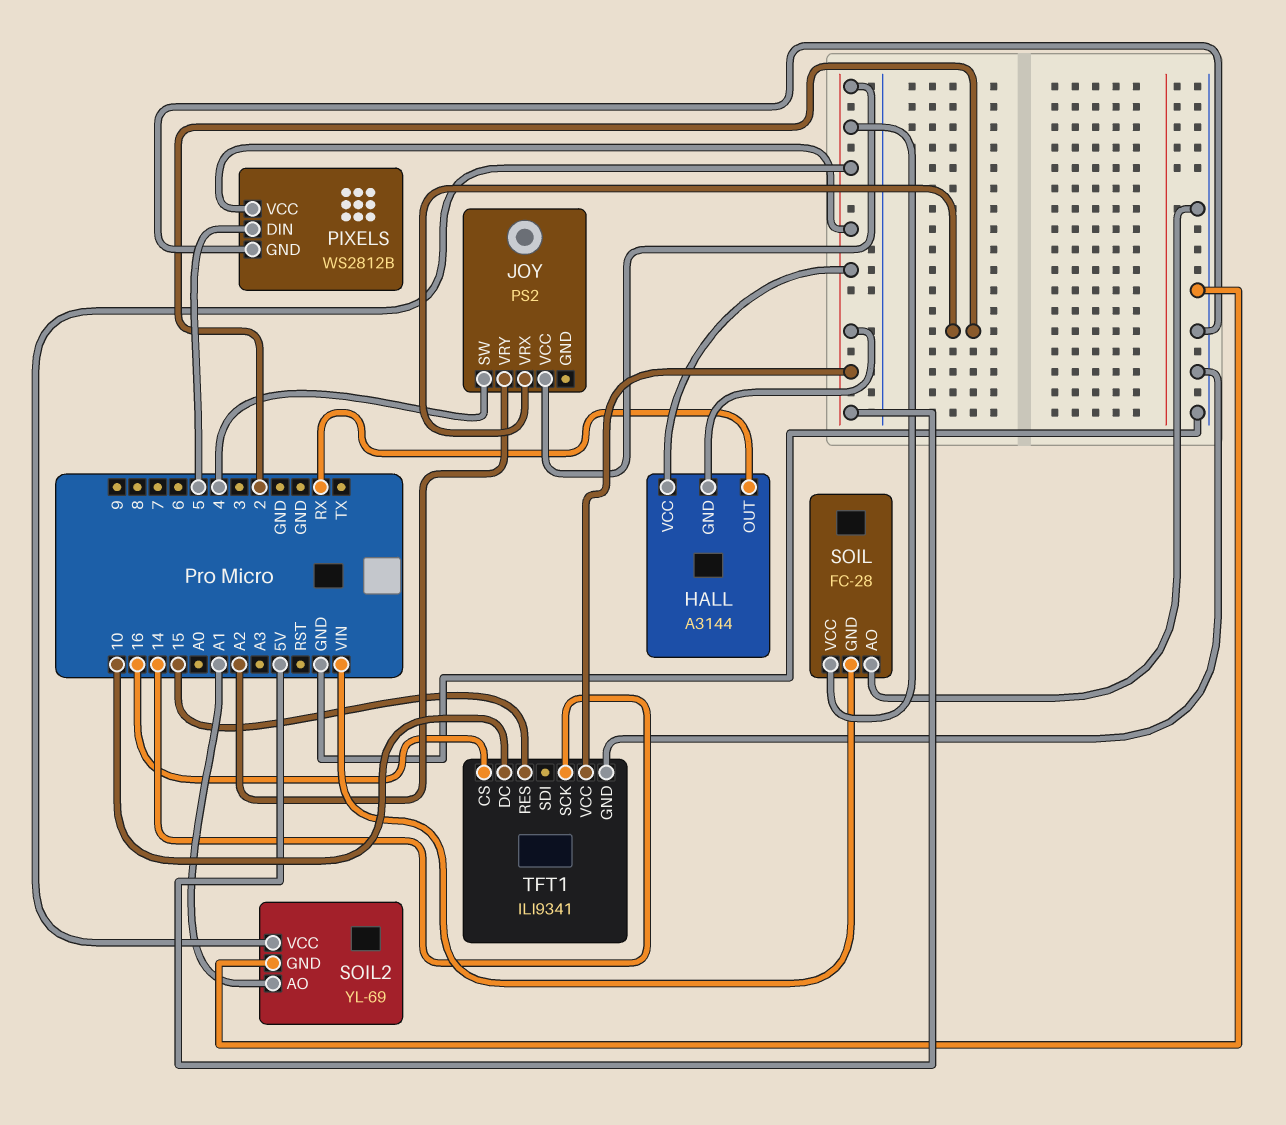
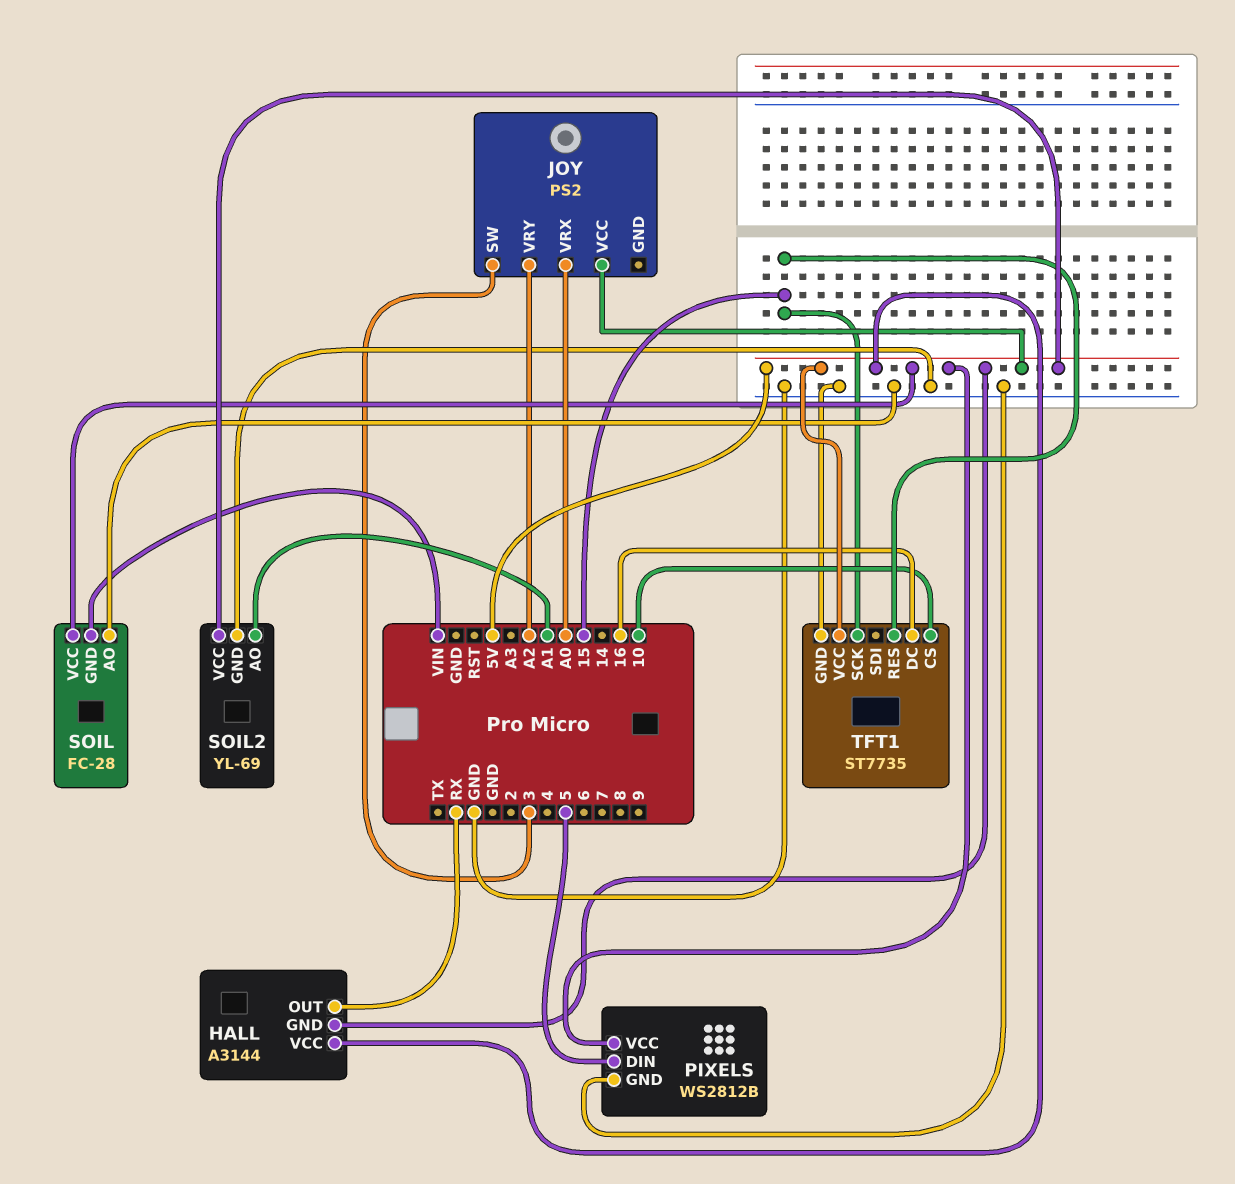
JOY pin SW: 4 -> 3
JOY pin VRX: 2 -> A0
TFT1: ILI9341 -> ST7735
TFT1 pin CS: 16 -> 10
TFT1 pin DC: 10 -> 16
TFT1 pin SCK: 14 -> 15

